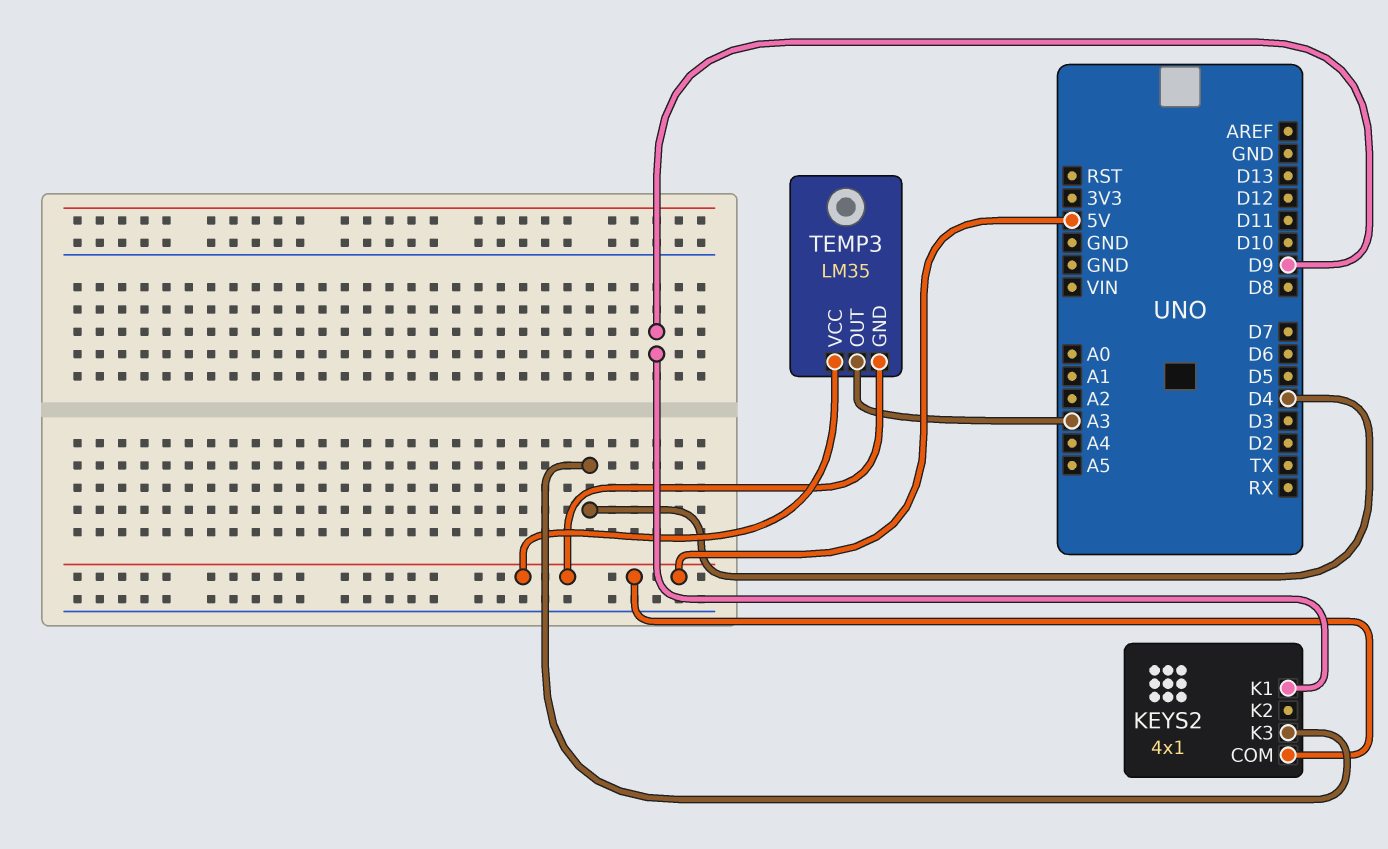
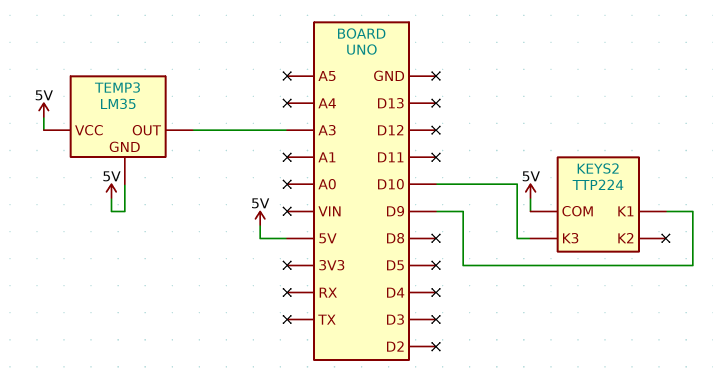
KEYS2: 4x1 -> TTP224
KEYS2 pin K3: D4 -> D10

